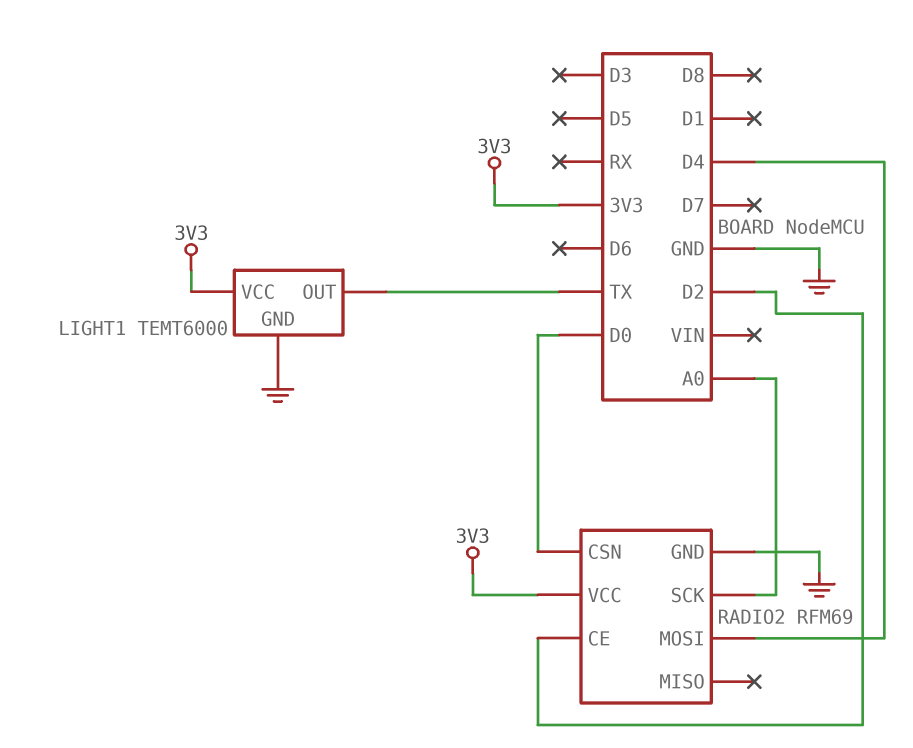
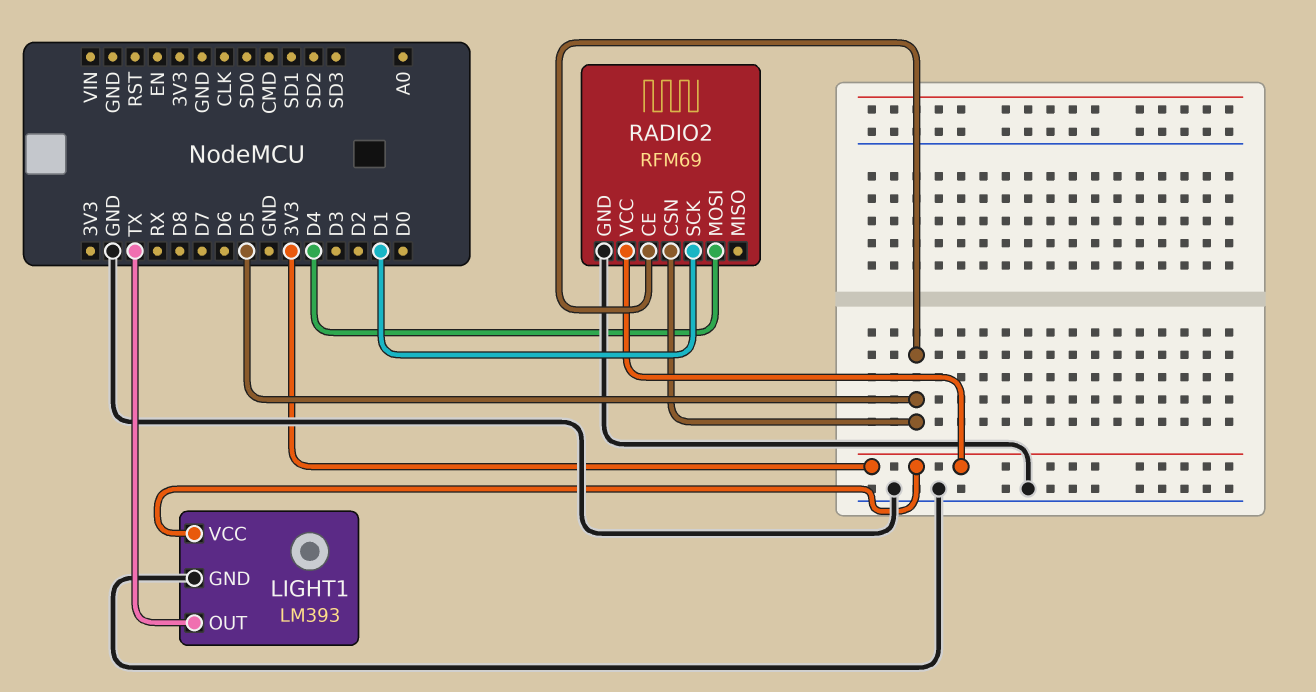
LIGHT1: TEMT6000 -> LM393
RADIO2 pin CE: D2 -> D5
RADIO2 pin CSN: D0 -> D5
RADIO2 pin SCK: A0 -> D1

